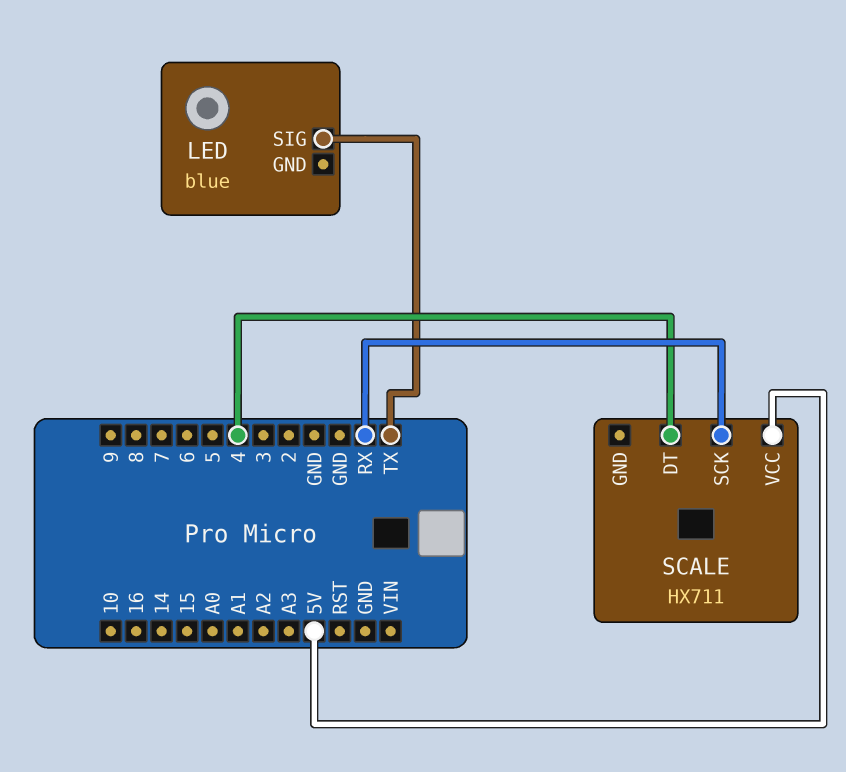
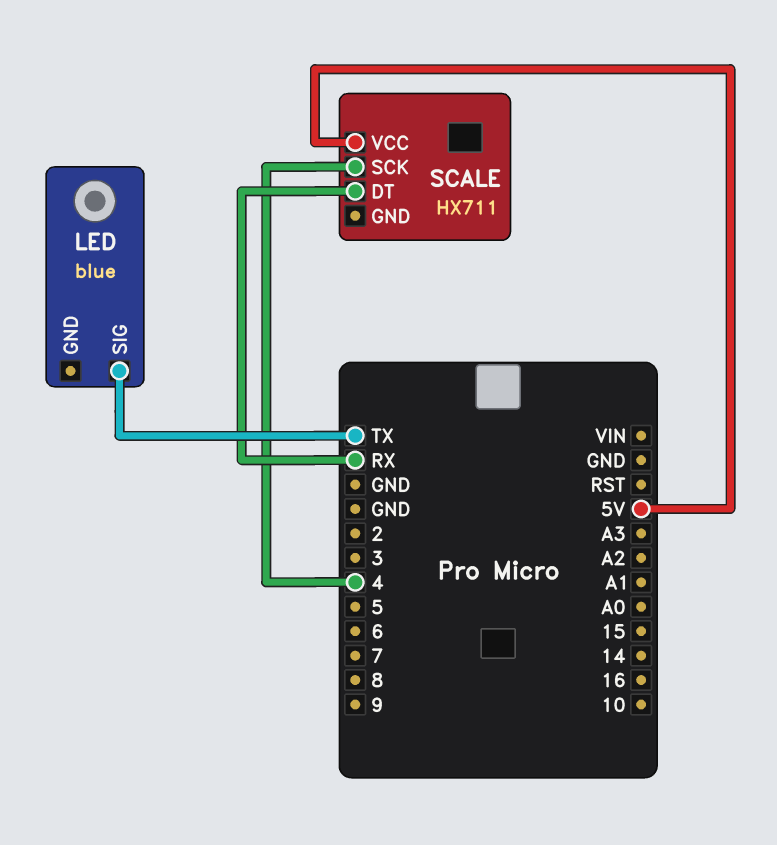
SCALE pin DT: 4 -> RX
SCALE pin SCK: RX -> 4

